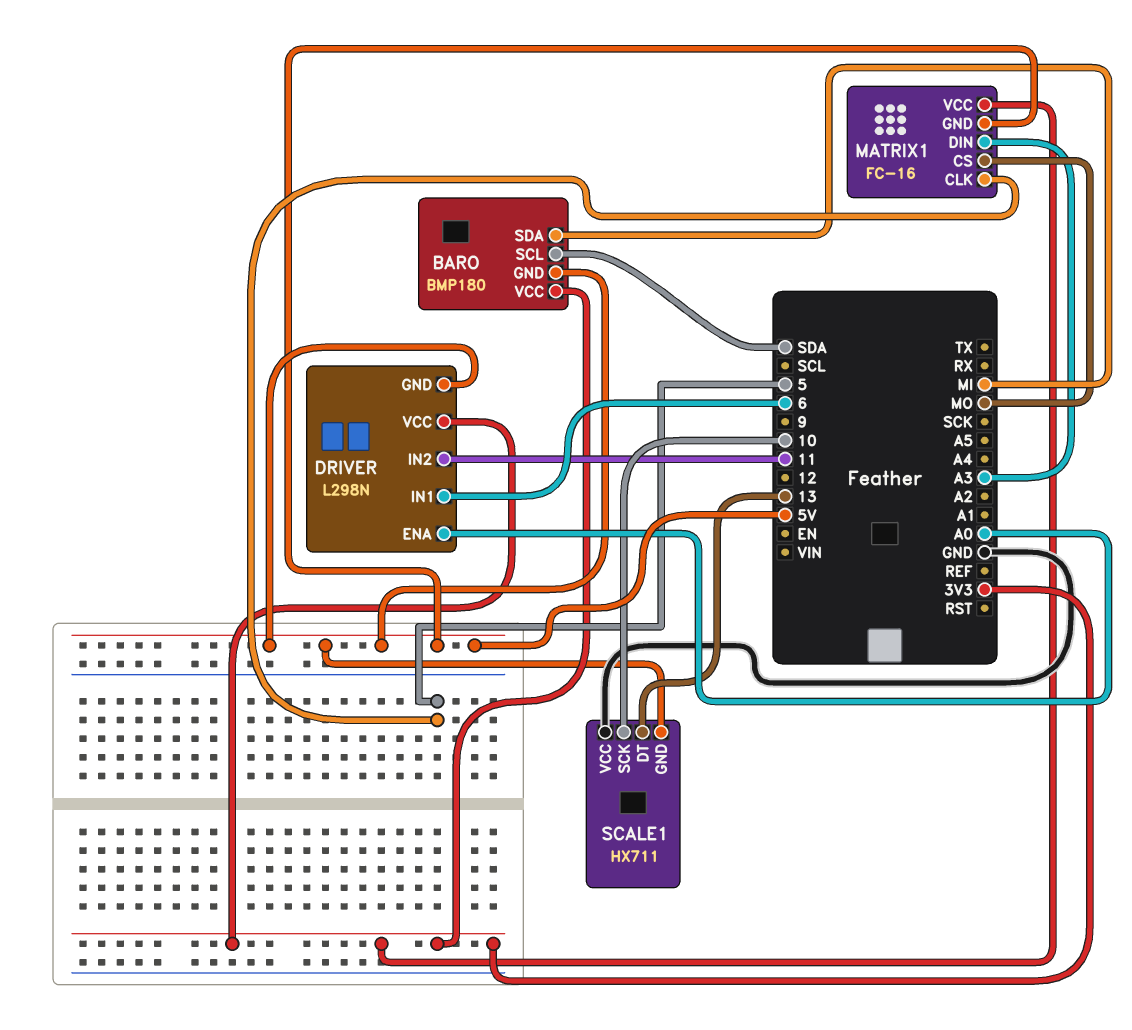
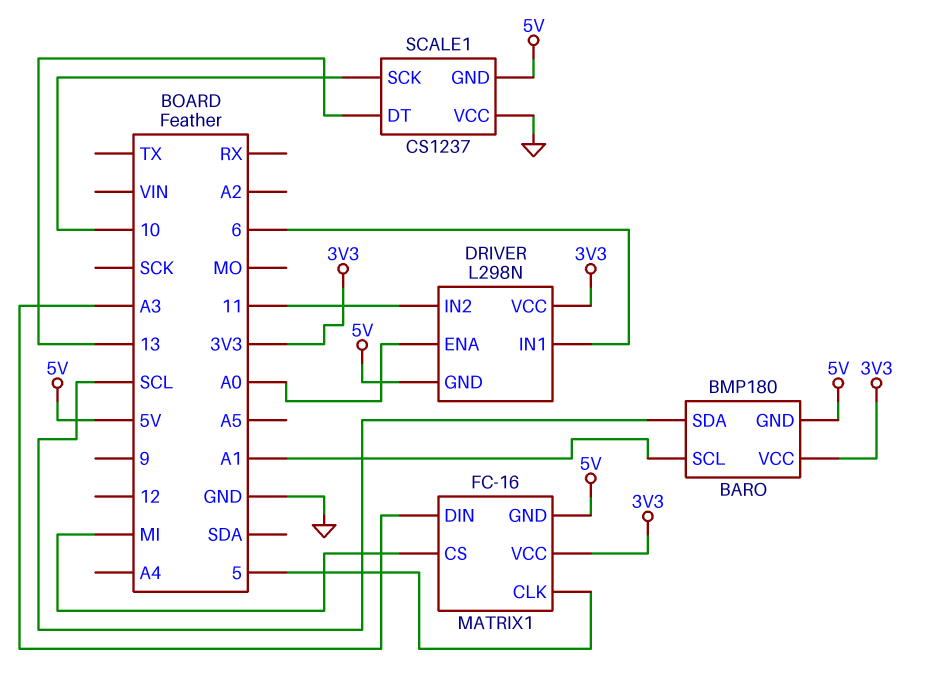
BARO pin SCL: SDA -> A1
BARO pin SDA: MI -> SCL
MATRIX1 pin CS: MO -> MI
SCALE1: HX711 -> CS1237

